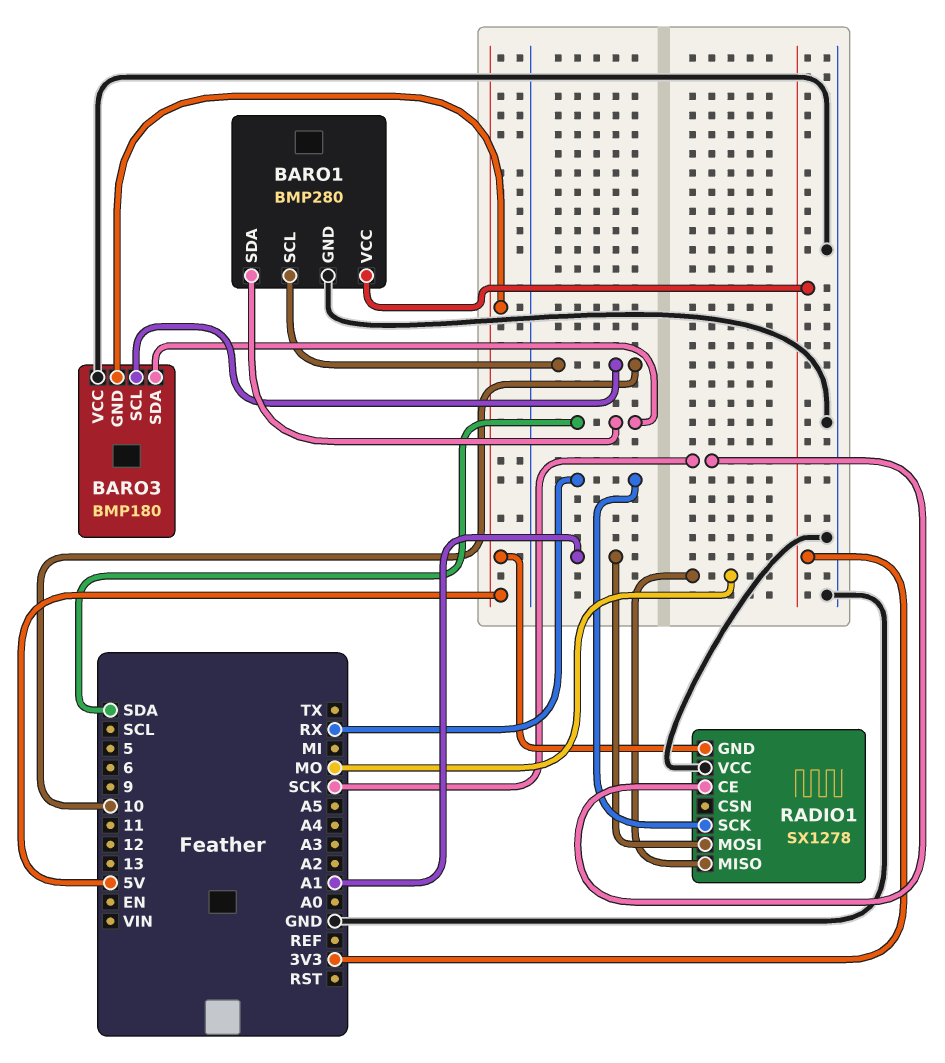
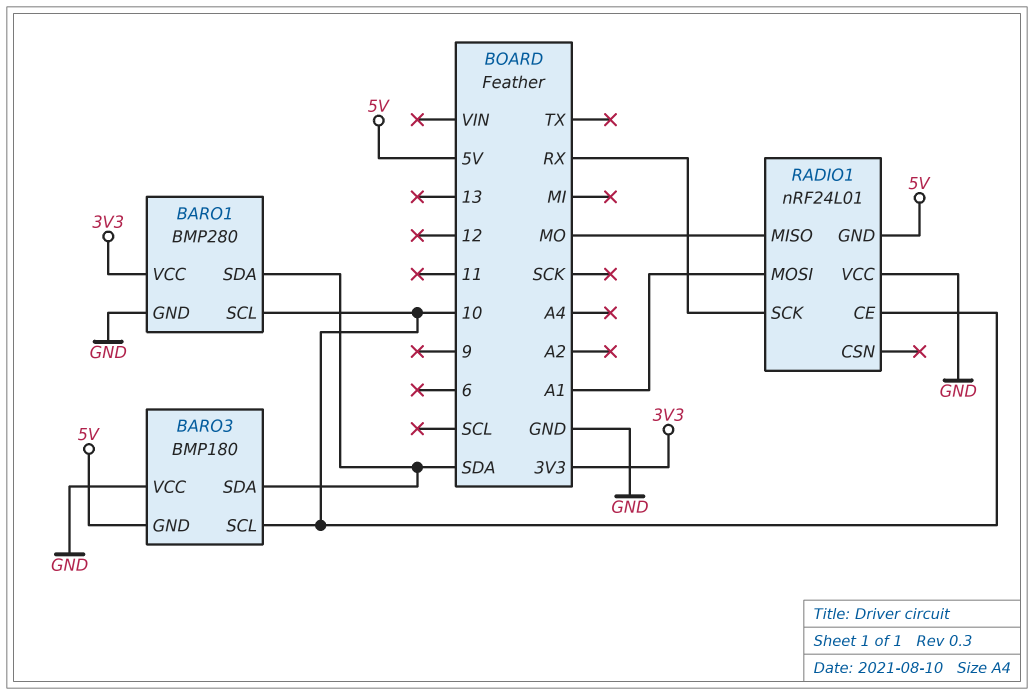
RADIO1: SX1278 -> nRF24L01
RADIO1 pin CE: SCK -> 10

